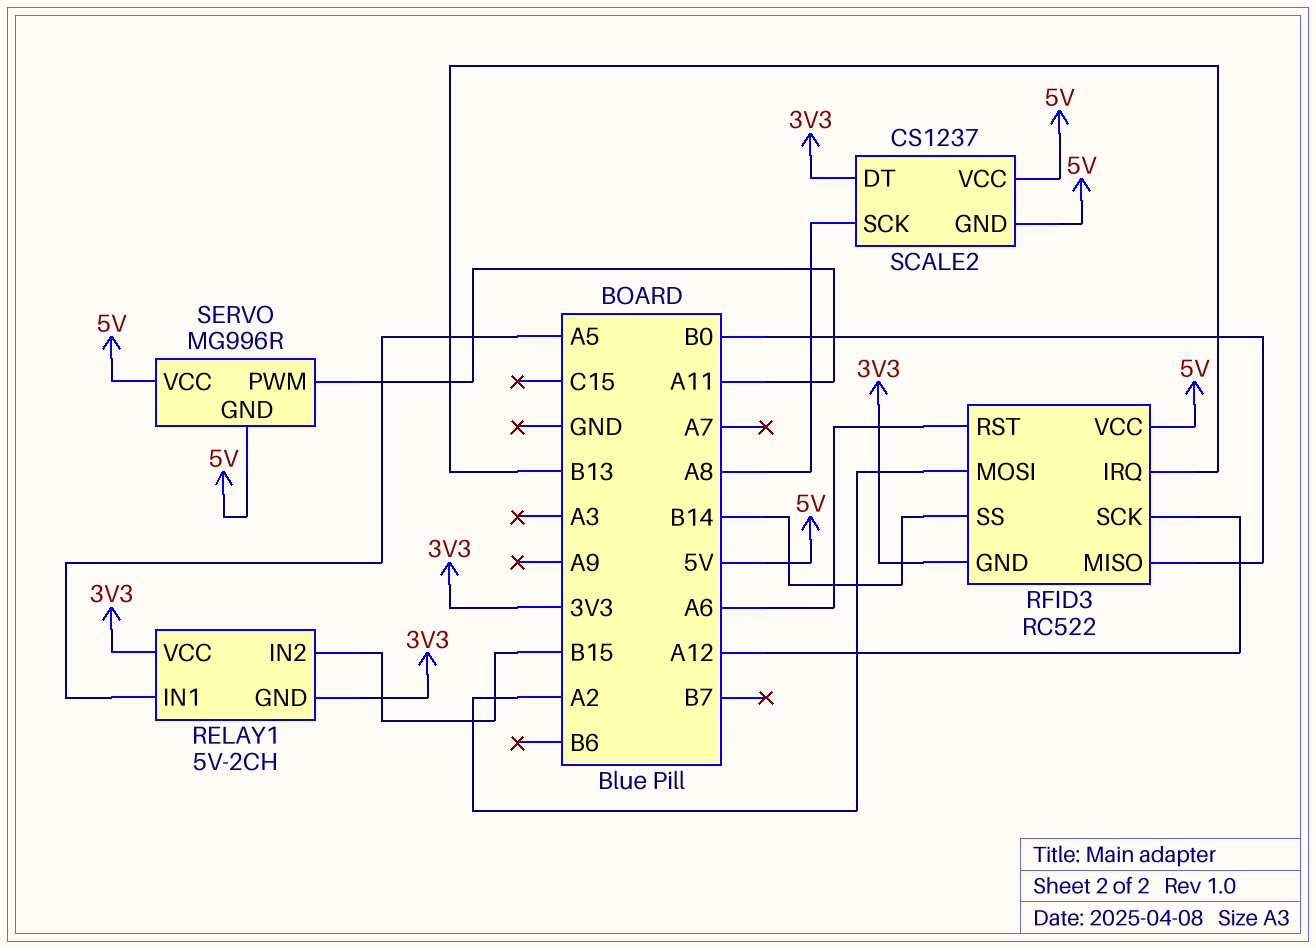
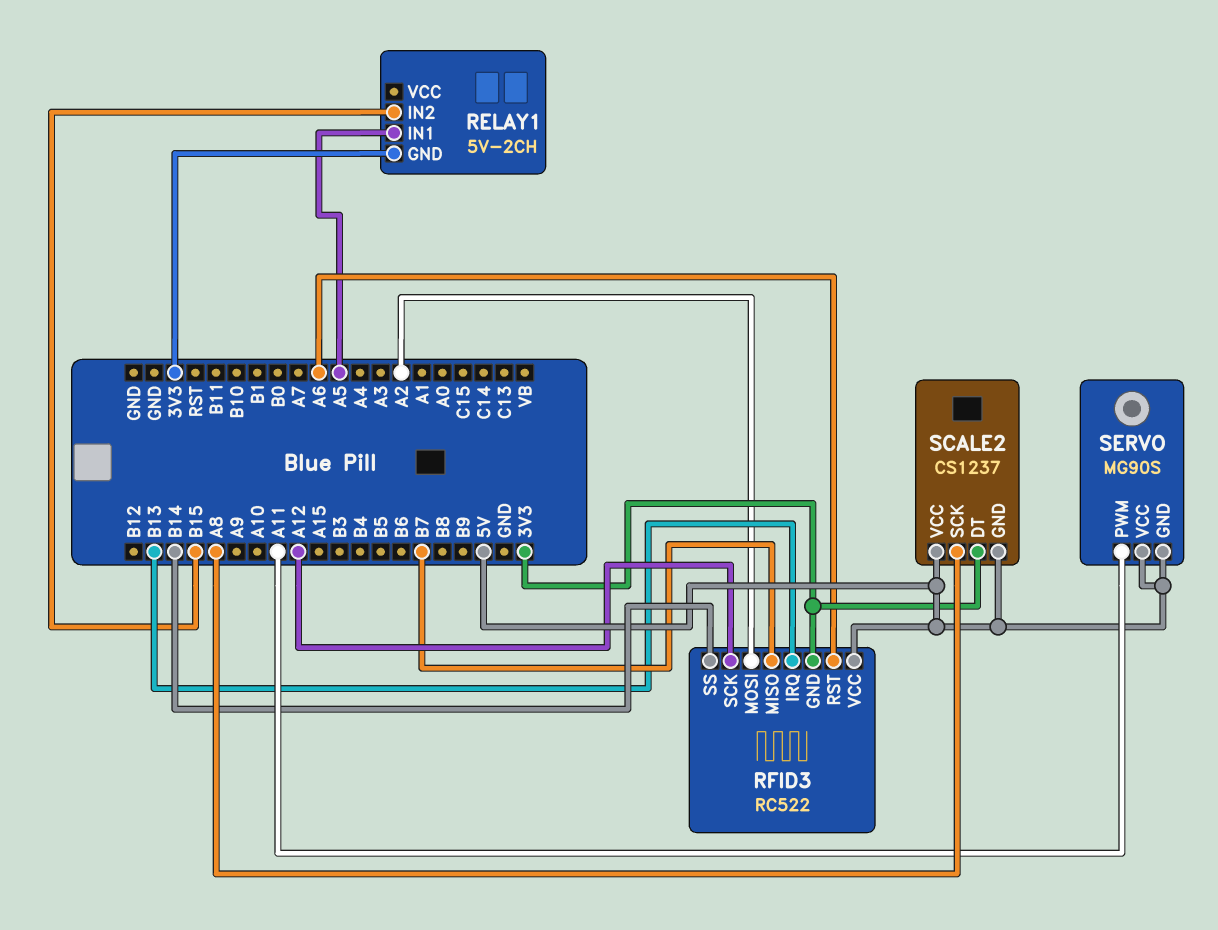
RELAY1 pin VCC: 3V3 -> none
RFID3 pin MISO: B0 -> B7
SERVO: MG996R -> MG90S

